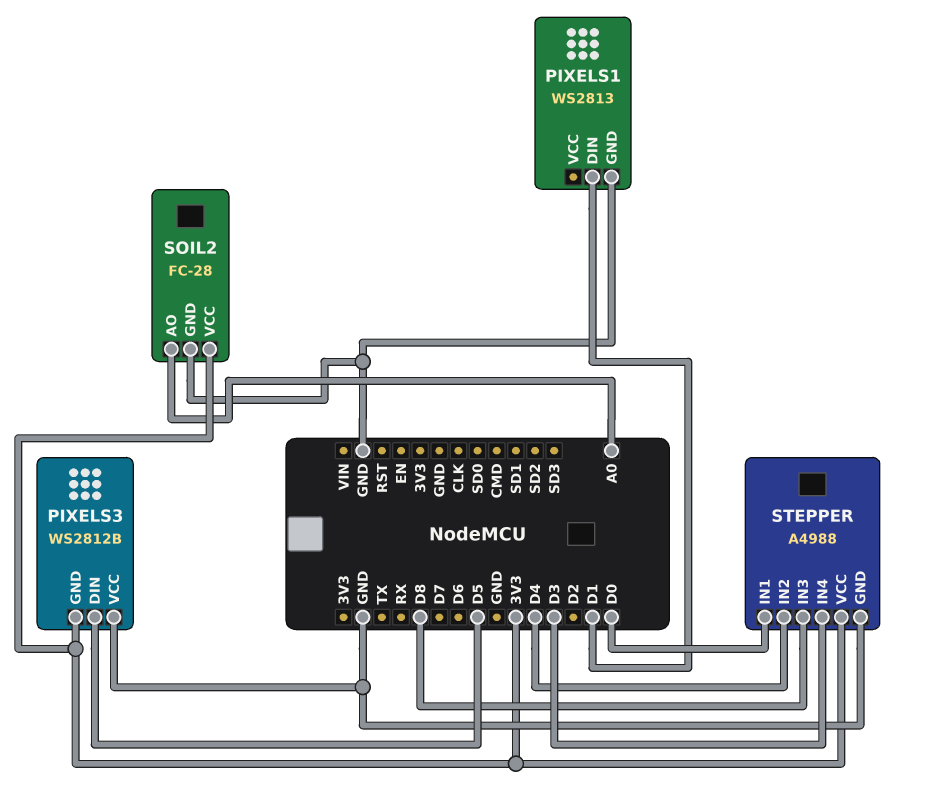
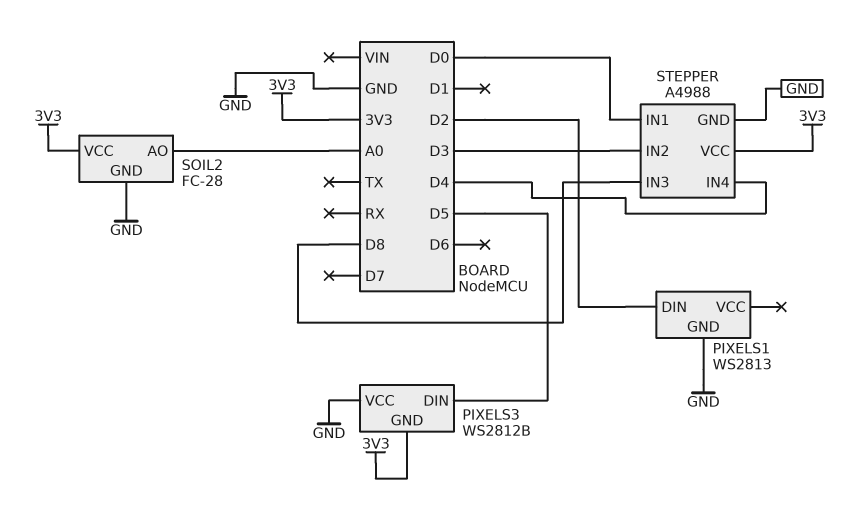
PIXELS1 pin DIN: D1 -> D2
STEPPER pin IN2: D4 -> D3
STEPPER pin IN4: D3 -> D4

